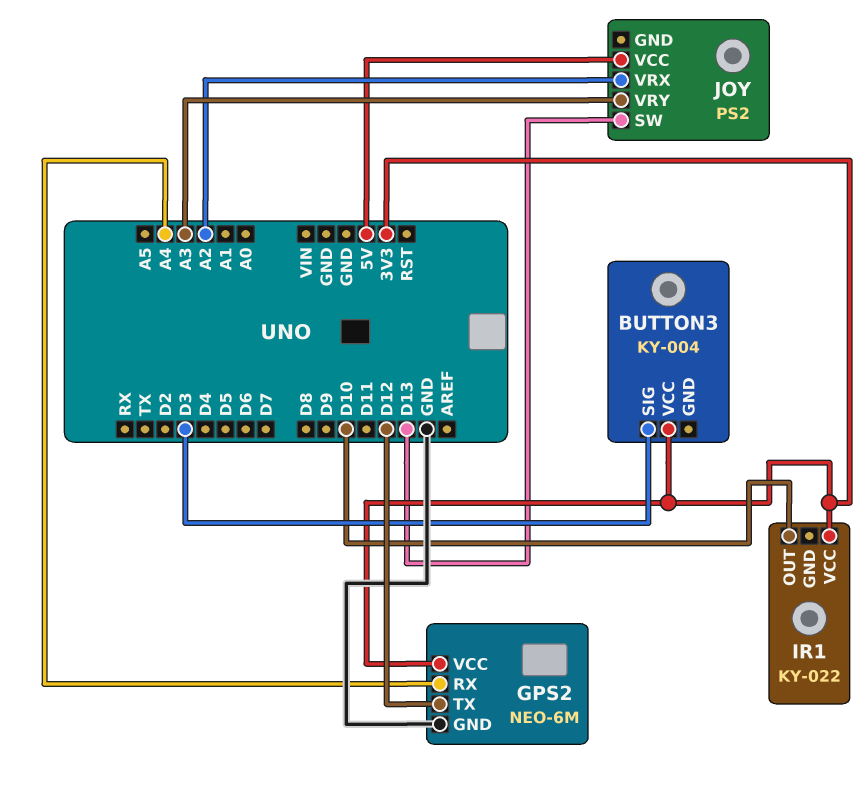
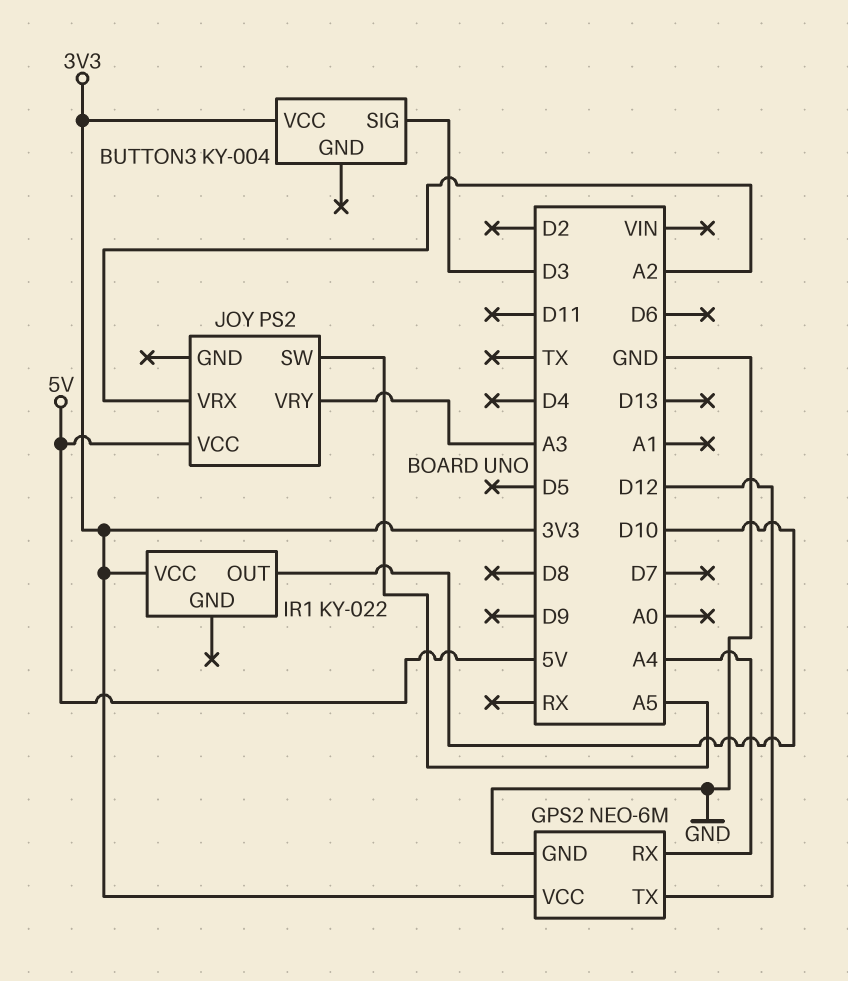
JOY pin SW: D13 -> A5

